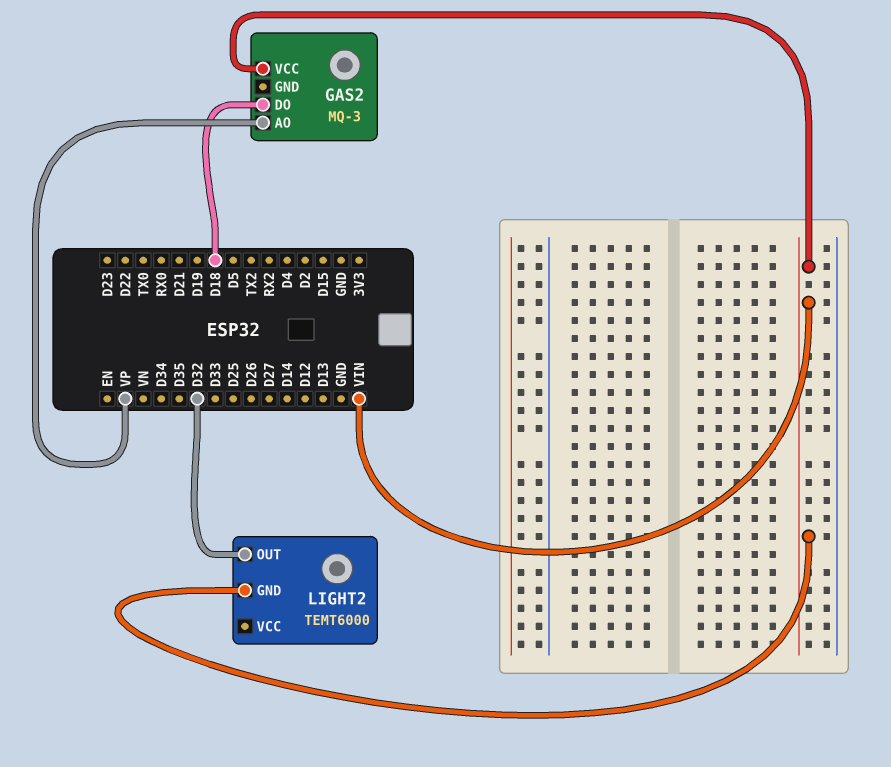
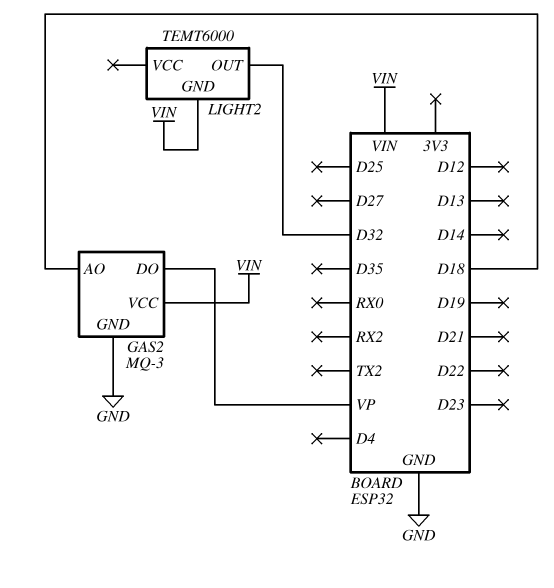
GAS2 pin AO: VP -> D18
GAS2 pin DO: D18 -> VP
GAS2 pin GND: none -> GND

